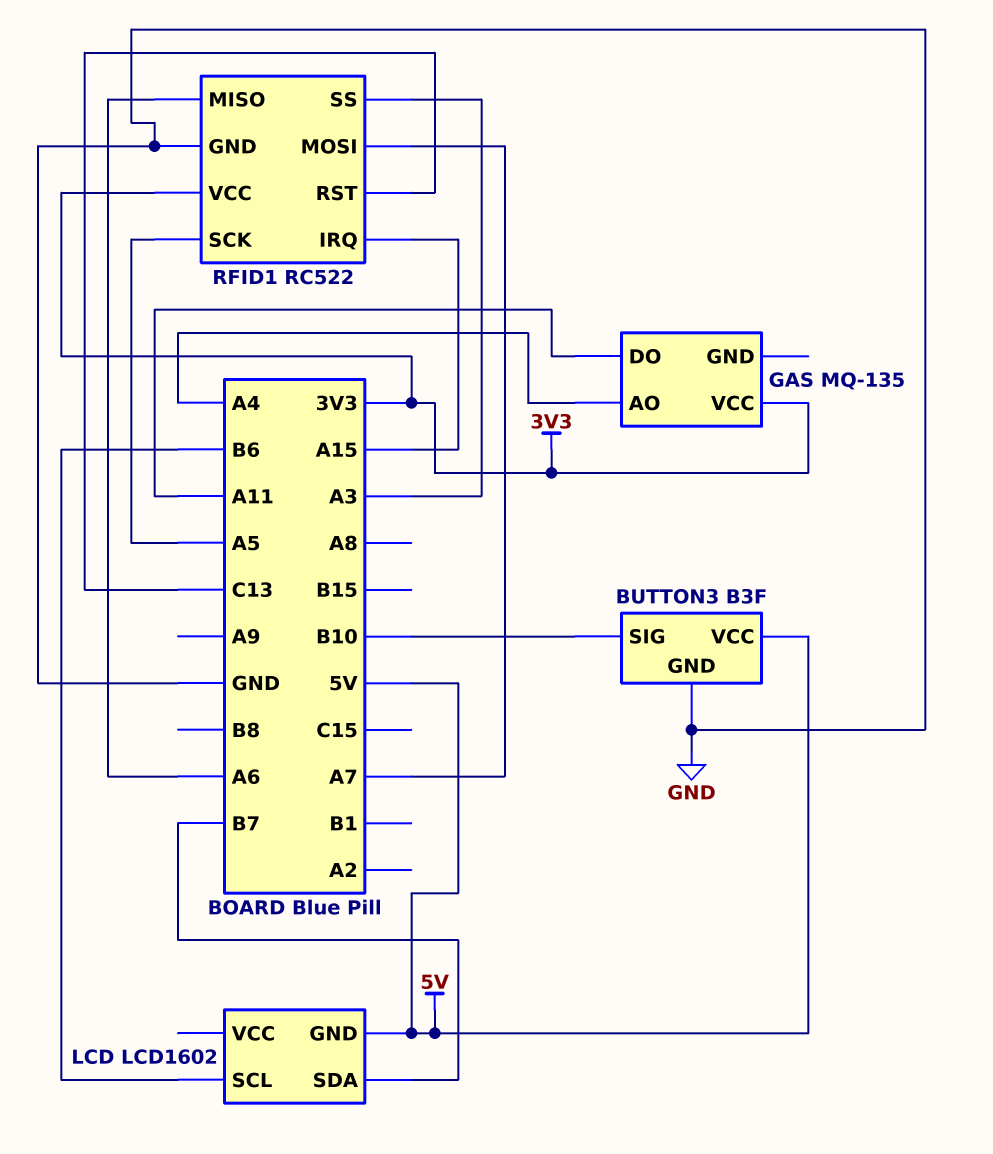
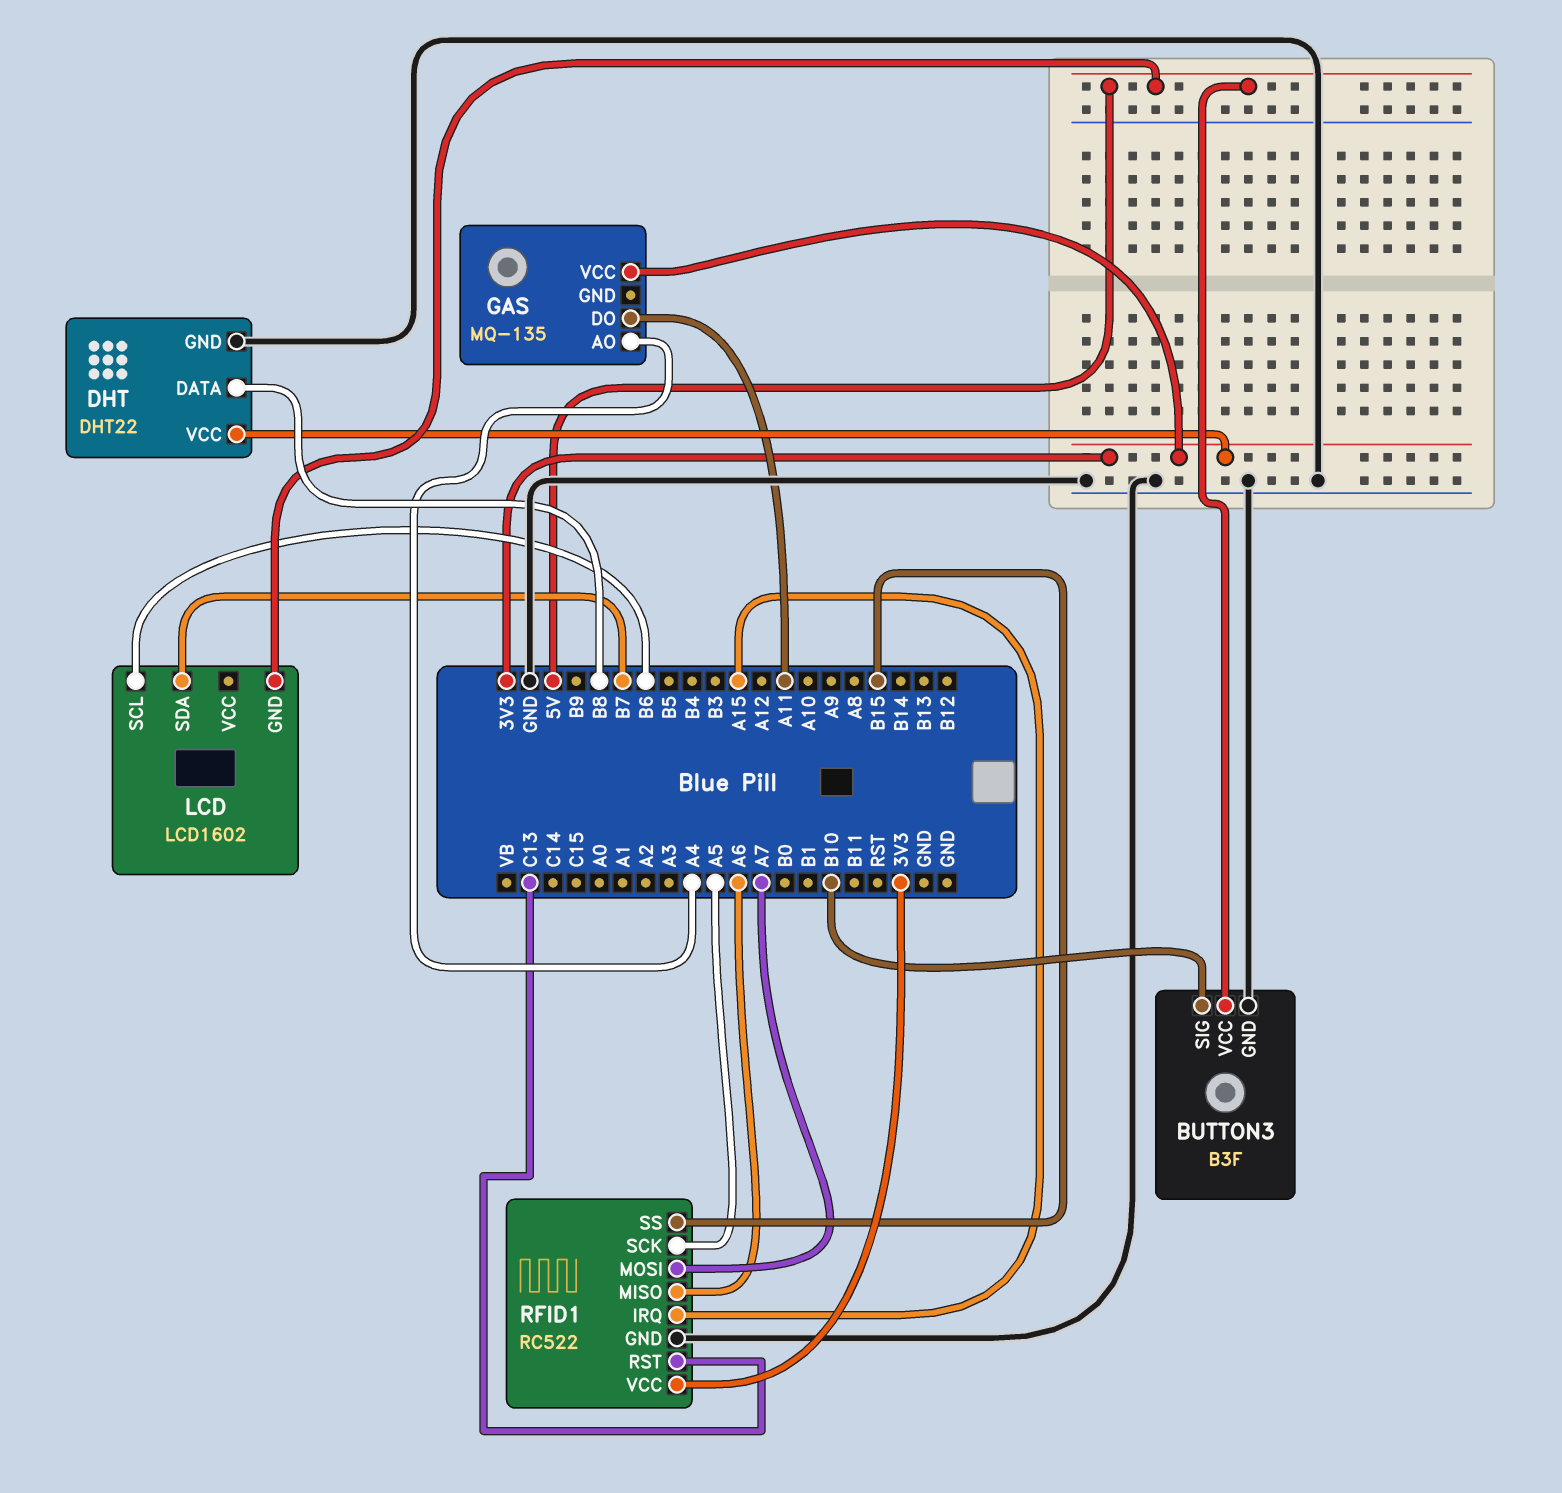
DHT: none -> DHT22
DHT pin DATA: none -> B8
DHT pin GND: none -> GND
DHT pin VCC: none -> 3V3
RFID1 pin SS: A3 -> B15

